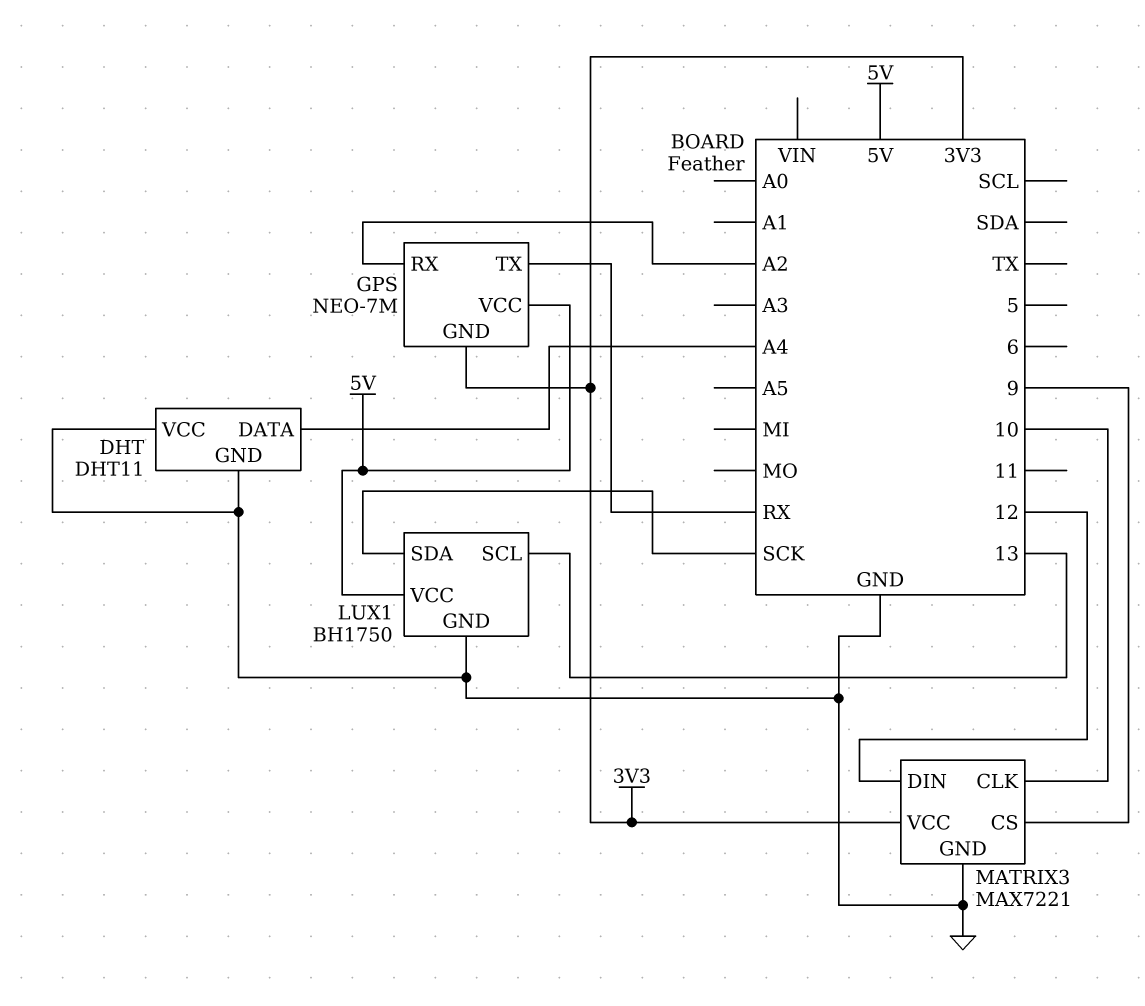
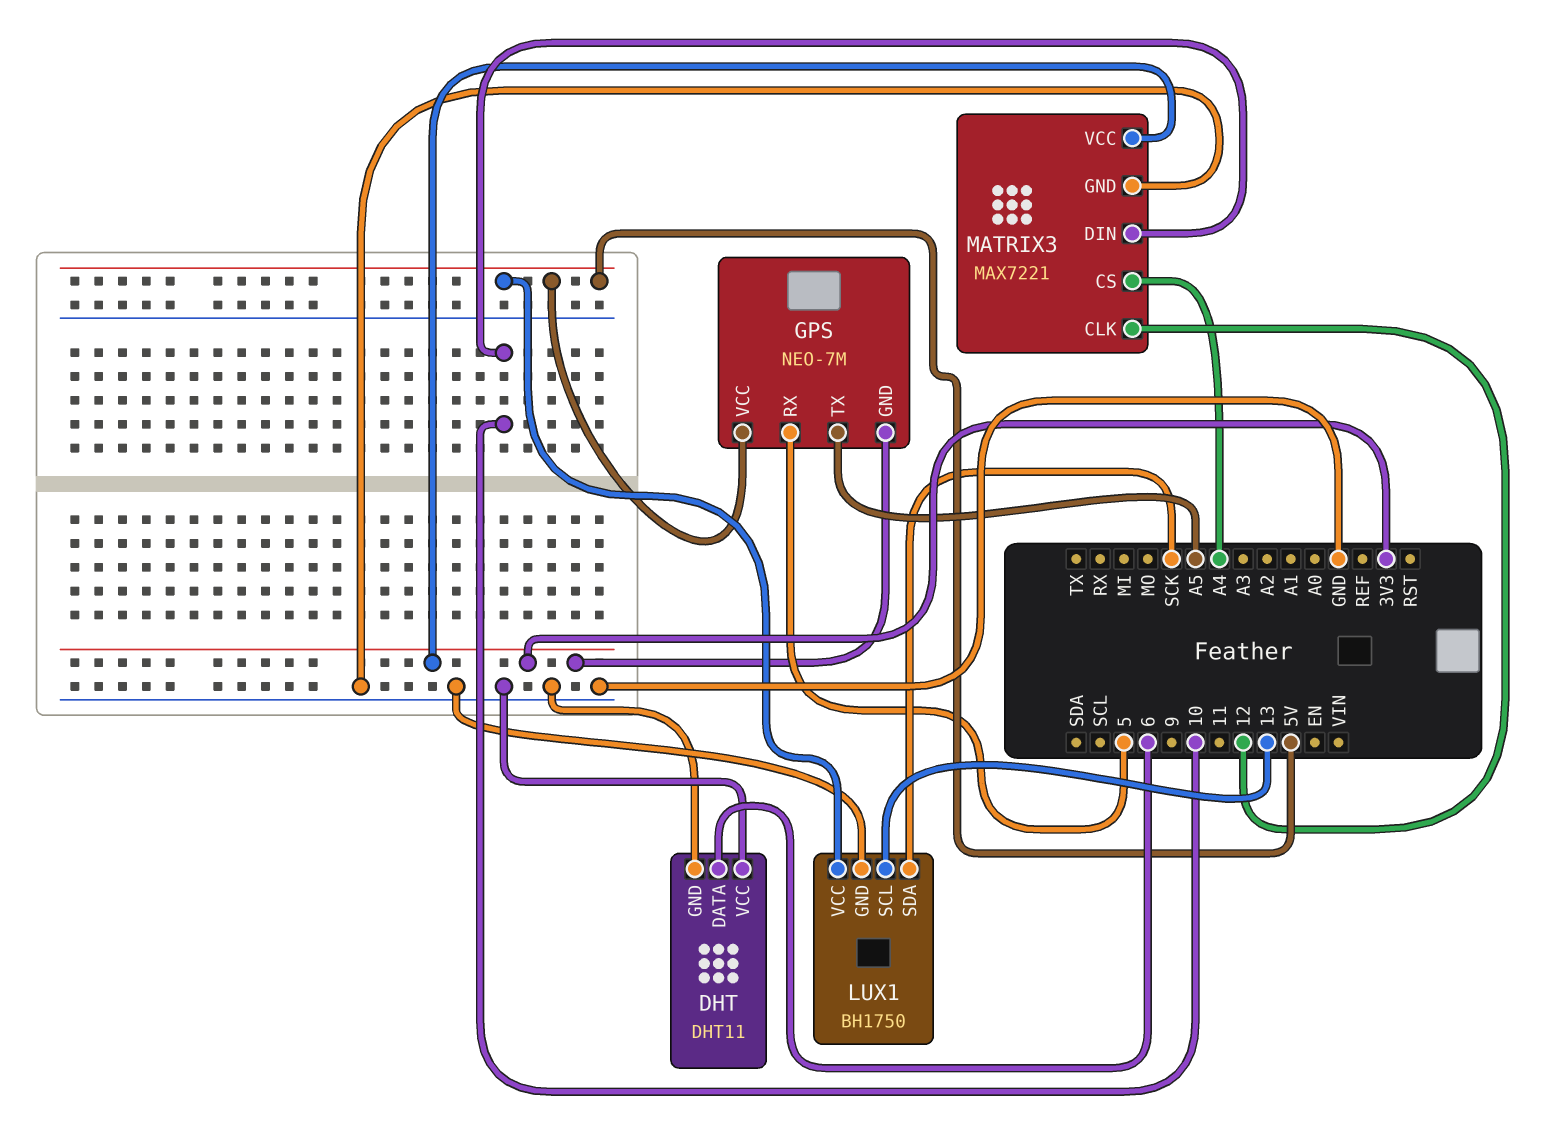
DHT pin DATA: A4 -> 6
GPS pin RX: A2 -> 5
GPS pin TX: RX -> A5
MATRIX3 pin CLK: 10 -> 12
MATRIX3 pin CS: 9 -> A4
MATRIX3 pin DIN: 12 -> 10

